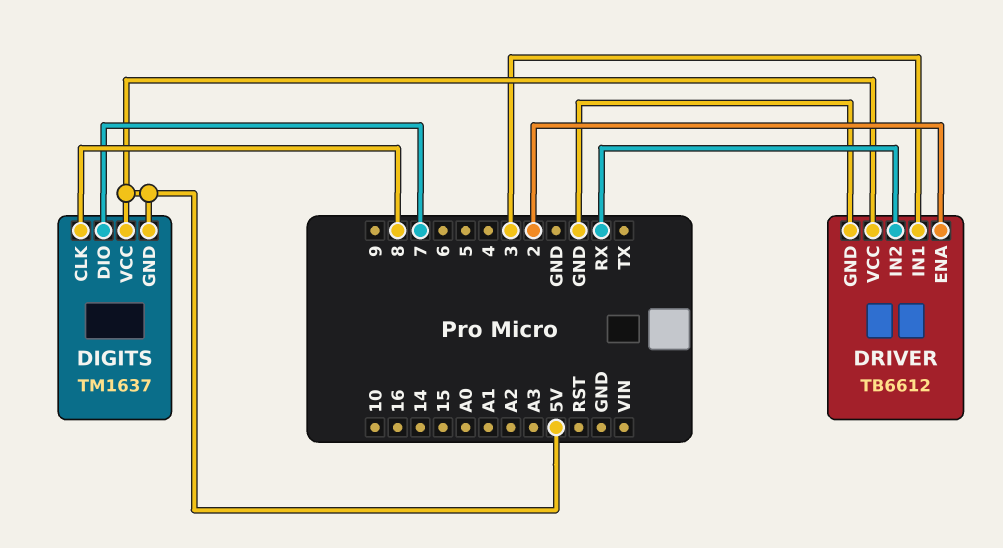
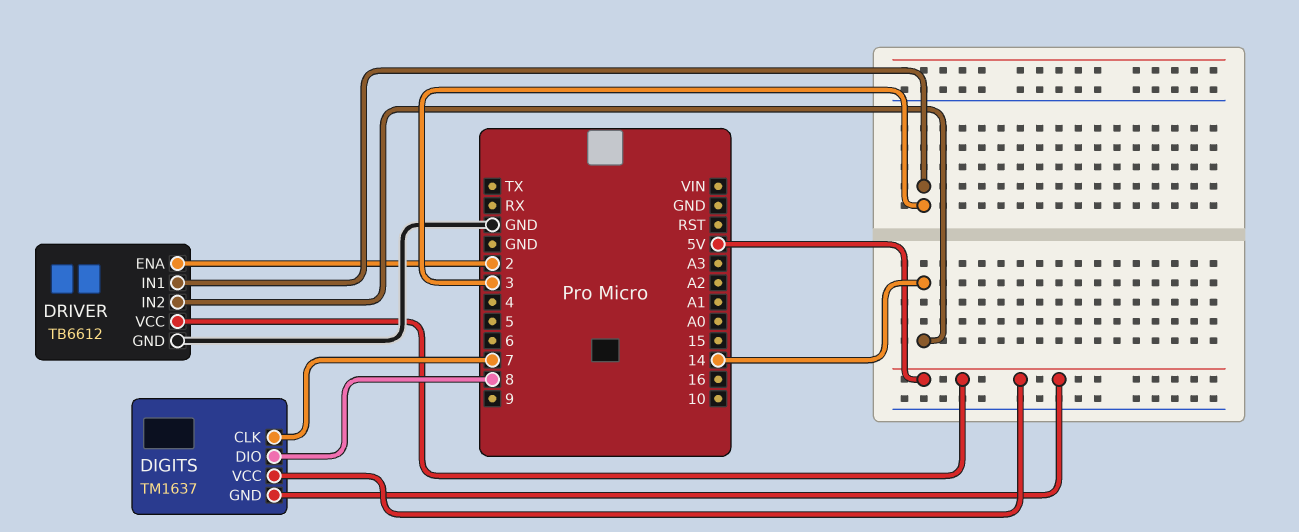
DIGITS pin CLK: 8 -> 7
DIGITS pin DIO: 7 -> 8
DRIVER pin IN2: RX -> 14

